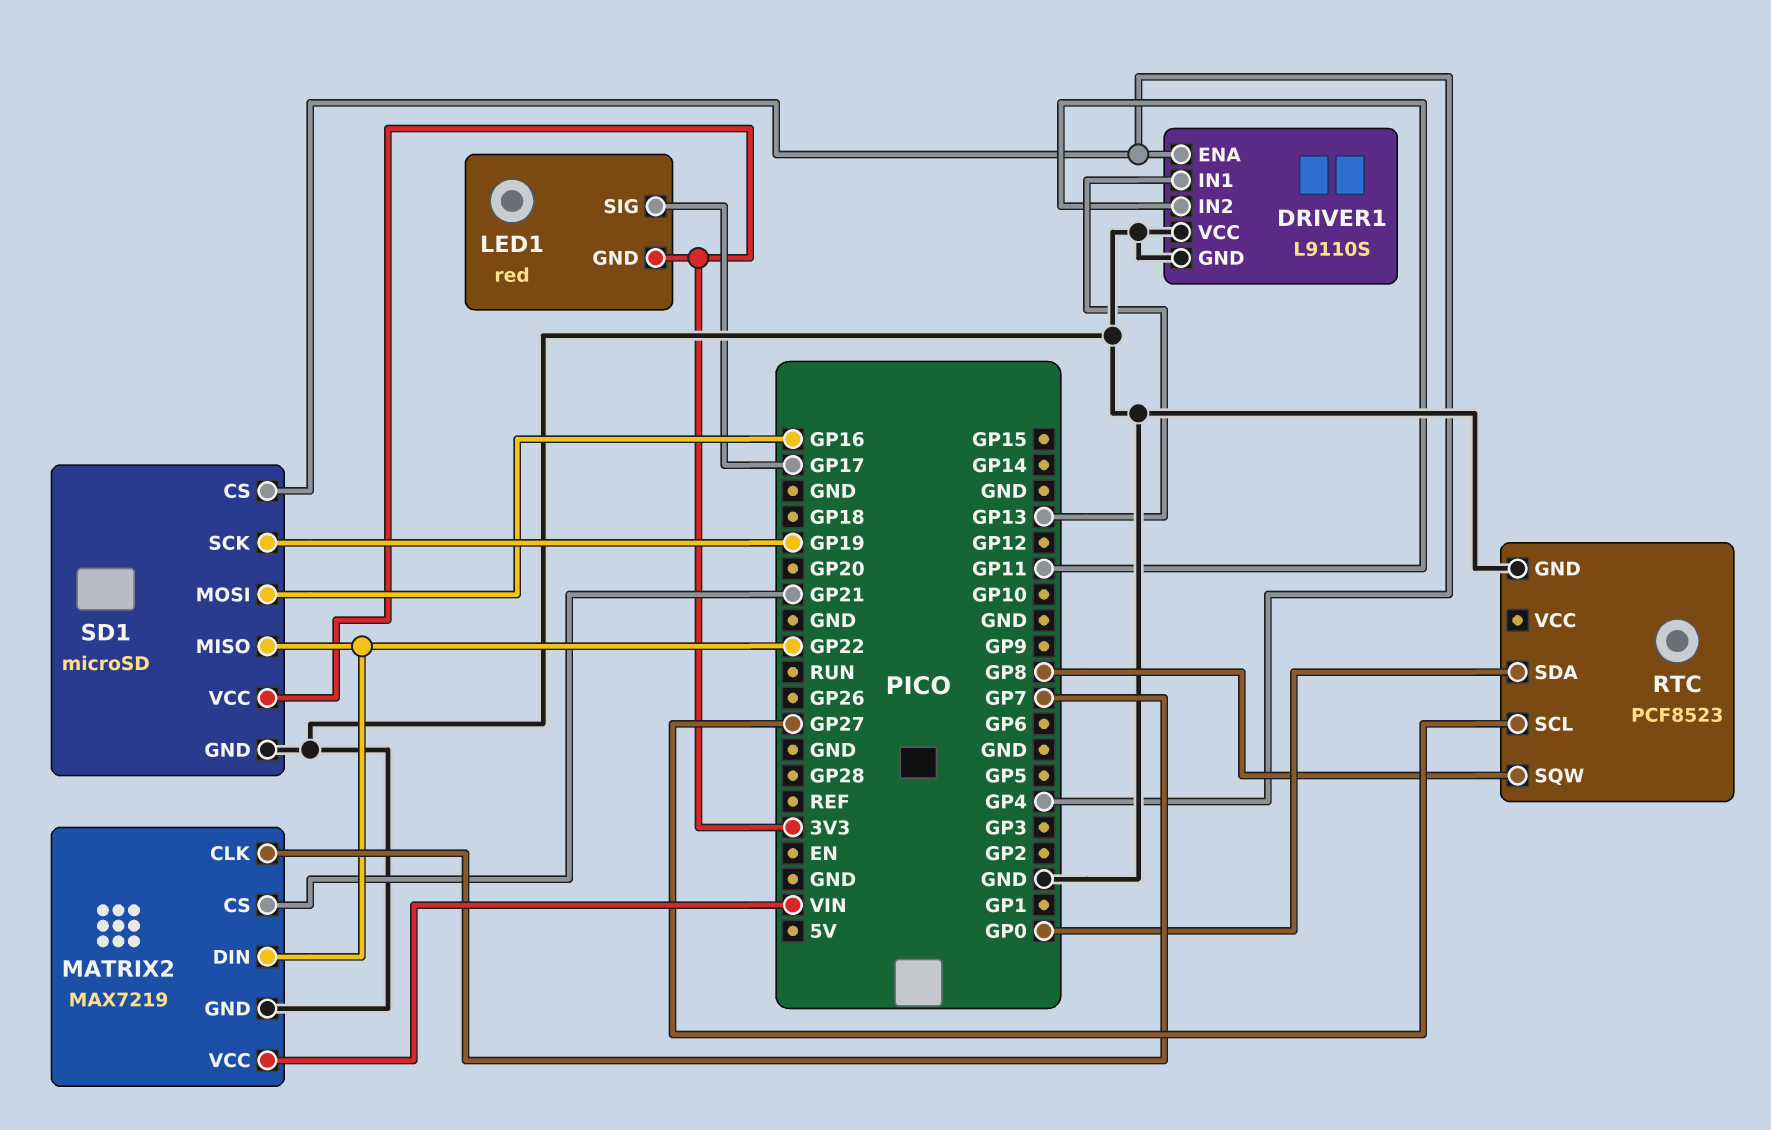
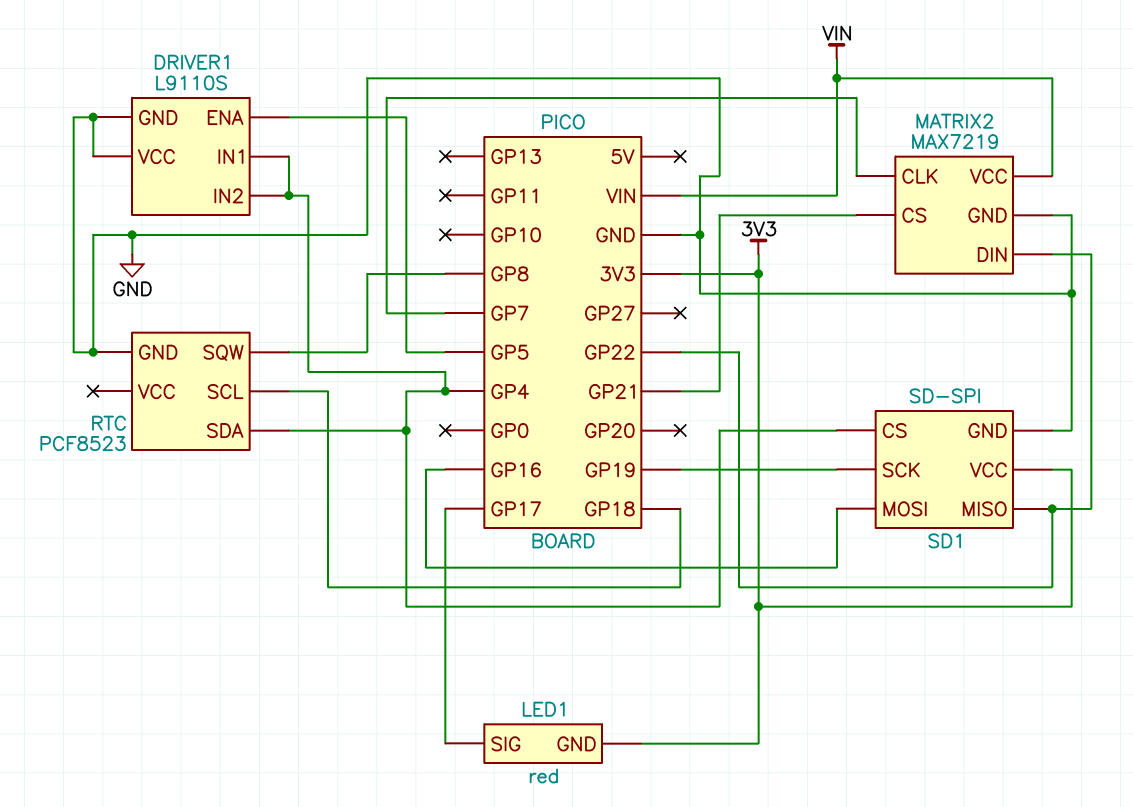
DRIVER1 pin ENA: GP4 -> GP5
DRIVER1 pin IN1: GP13 -> GP4
DRIVER1 pin IN2: GP11 -> GP4
RTC pin SCL: GP27 -> GP18
RTC pin SDA: GP0 -> GP4
SD1: microSD -> SD-SPI

